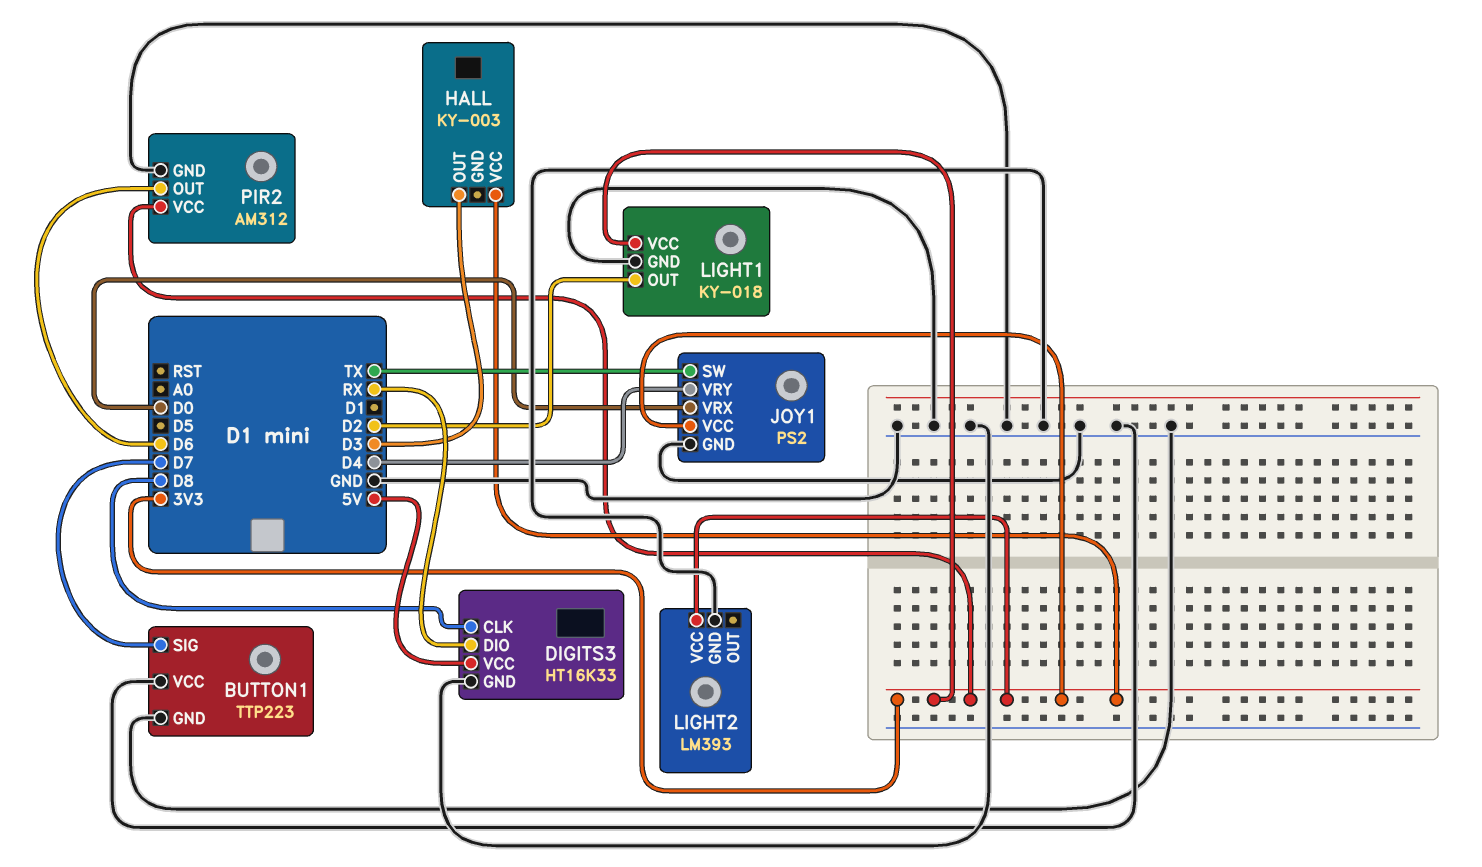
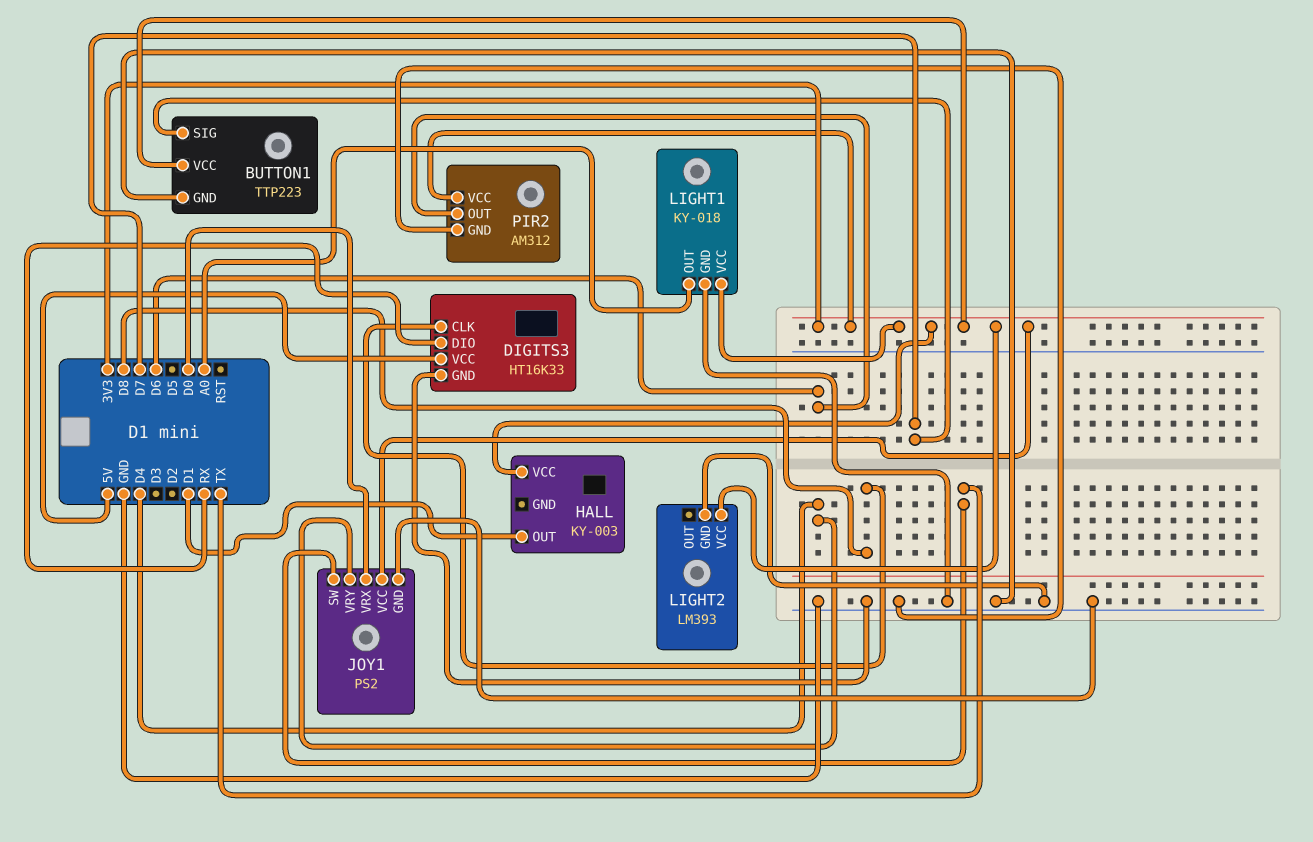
BUTTON1 pin VCC: GND -> 3V3
HALL pin OUT: D3 -> D1
LIGHT1 pin OUT: D2 -> A0

